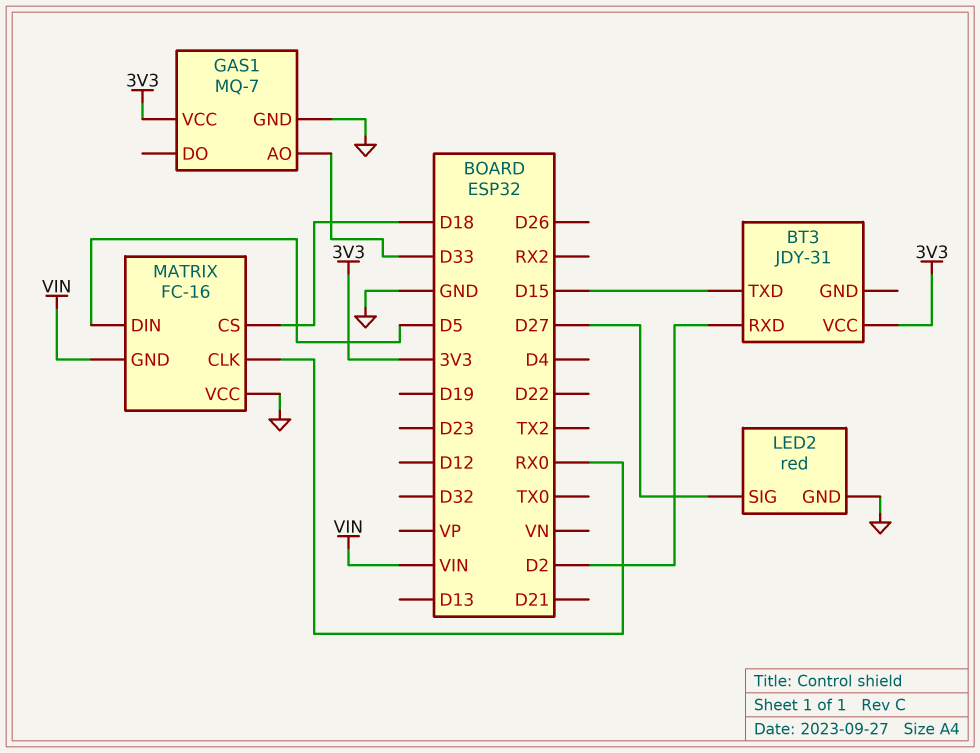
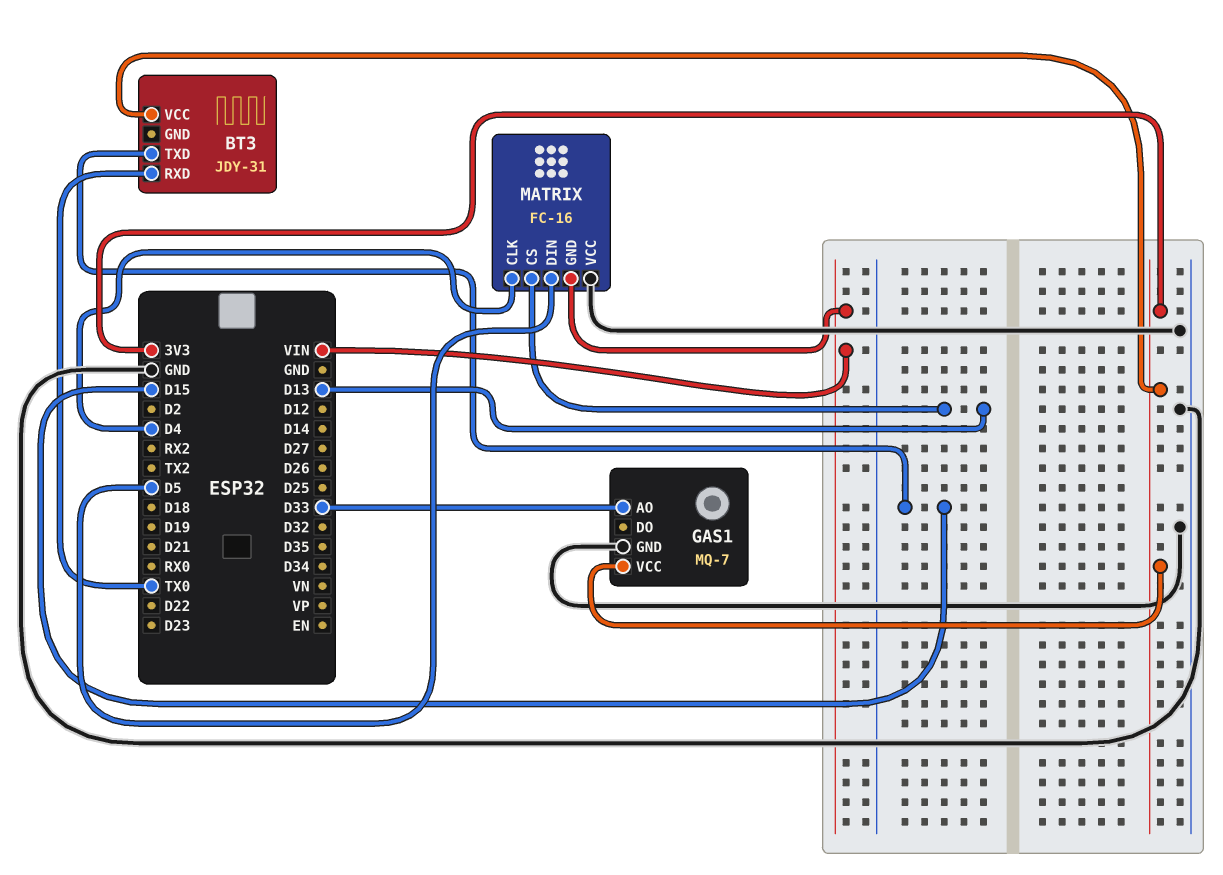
BT3 pin RXD: D2 -> TX0
LED2: red -> none
LED2 pin GND: GND -> none
LED2 pin SIG: D27 -> none
MATRIX pin CLK: RX0 -> D4
MATRIX pin CS: D18 -> D13

